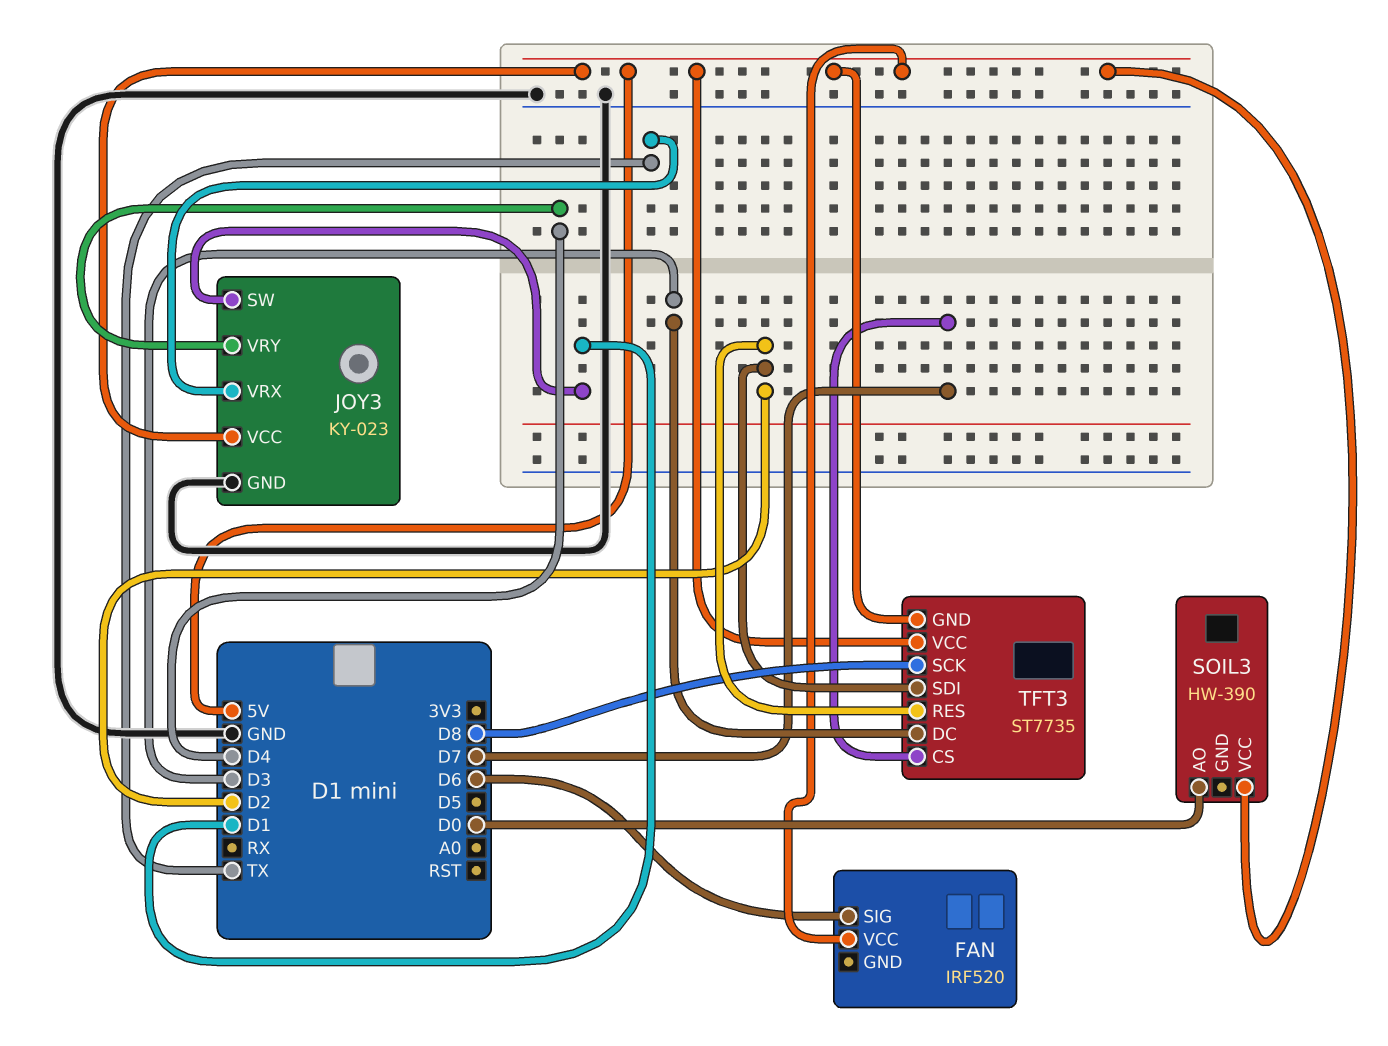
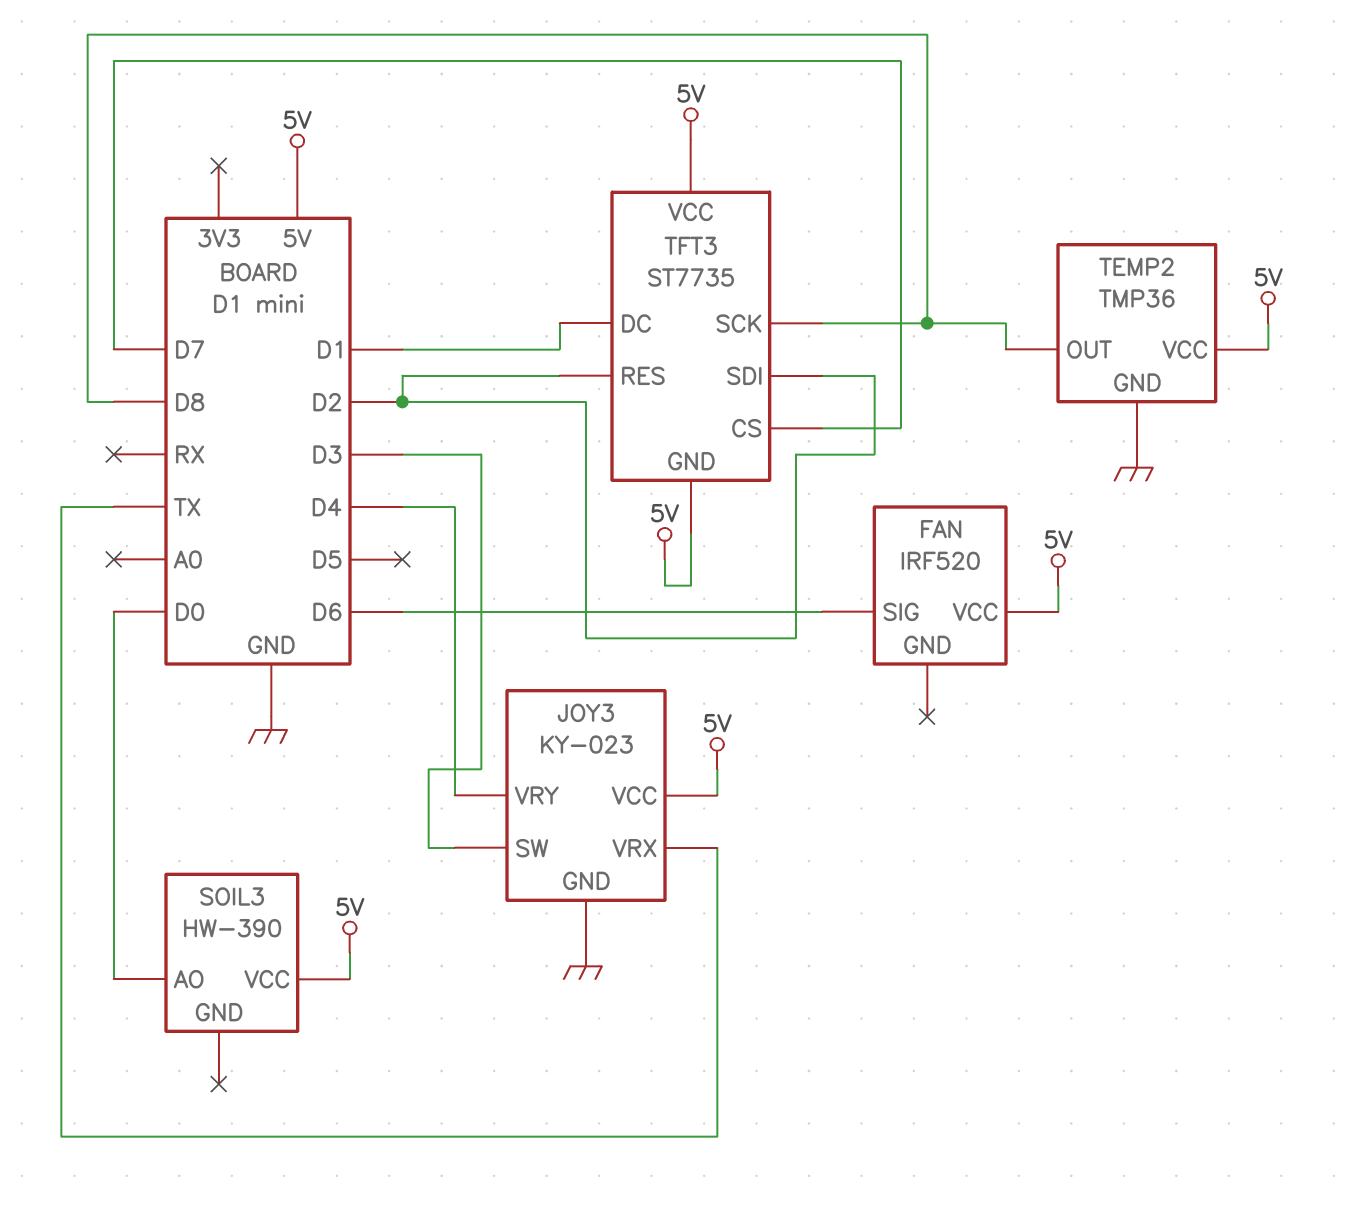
JOY3 pin SW: D1 -> D3
TEMP2: none -> TMP36
TEMP2 pin GND: none -> GND
TEMP2 pin OUT: none -> D8
TEMP2 pin VCC: none -> 5V
TFT3 pin DC: D3 -> D1

